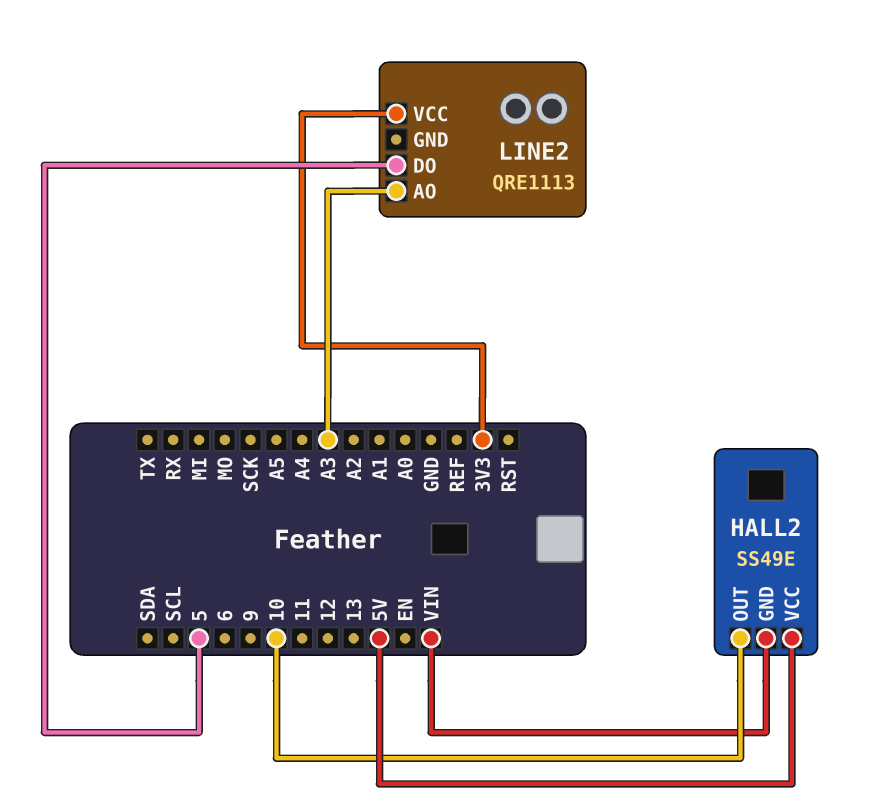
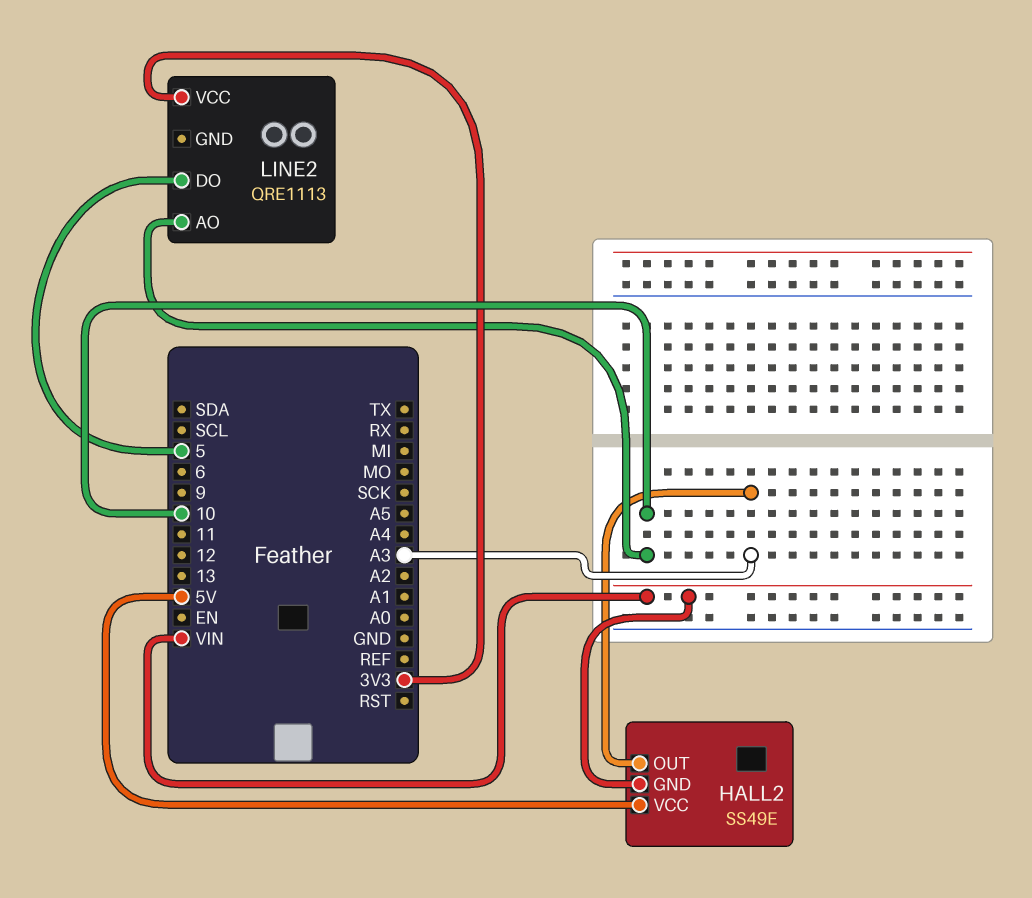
HALL2 pin OUT: 10 -> A3
LINE2 pin AO: A3 -> 10

